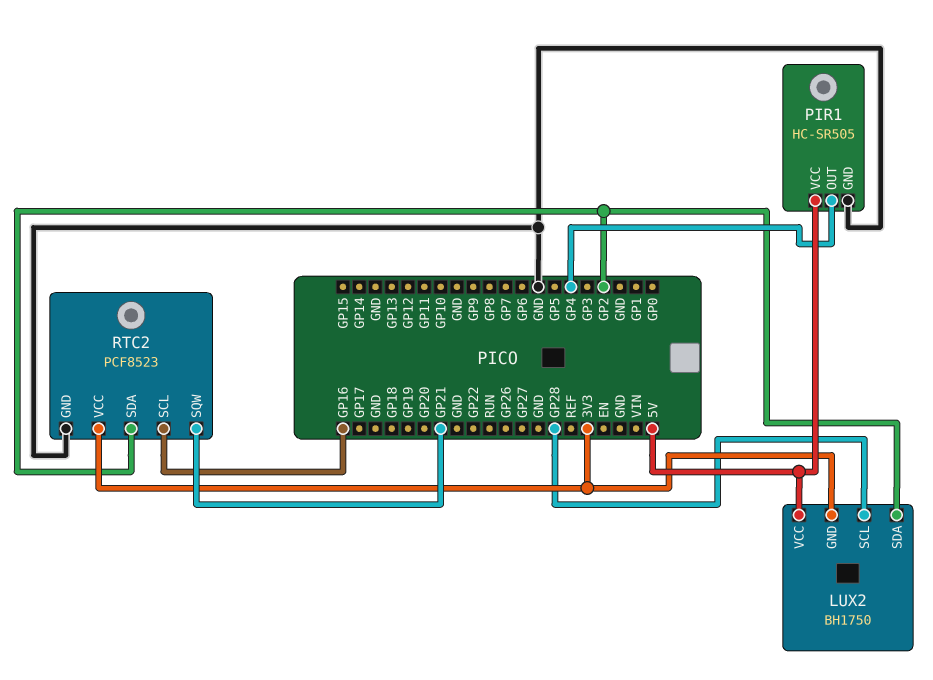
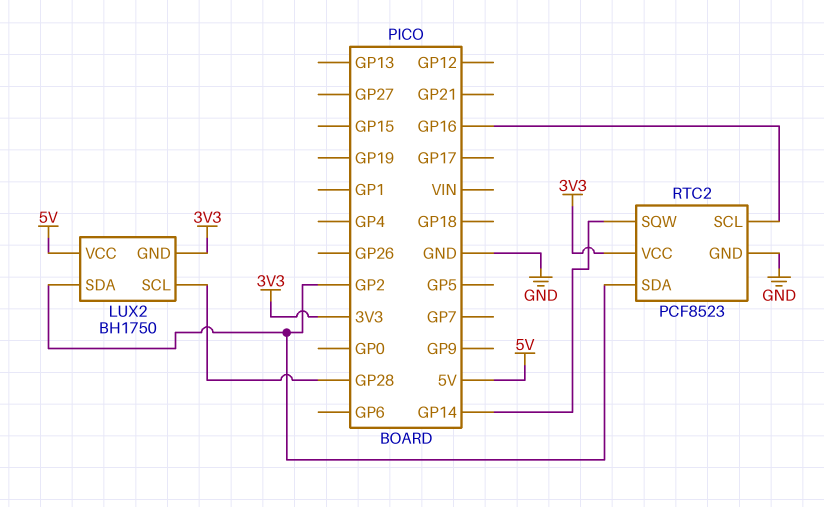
PIR1: HC-SR505 -> none
PIR1 pin GND: GND -> none
PIR1 pin OUT: GP4 -> none
PIR1 pin VCC: 5V -> none
RTC2 pin SQW: GP21 -> GP14

